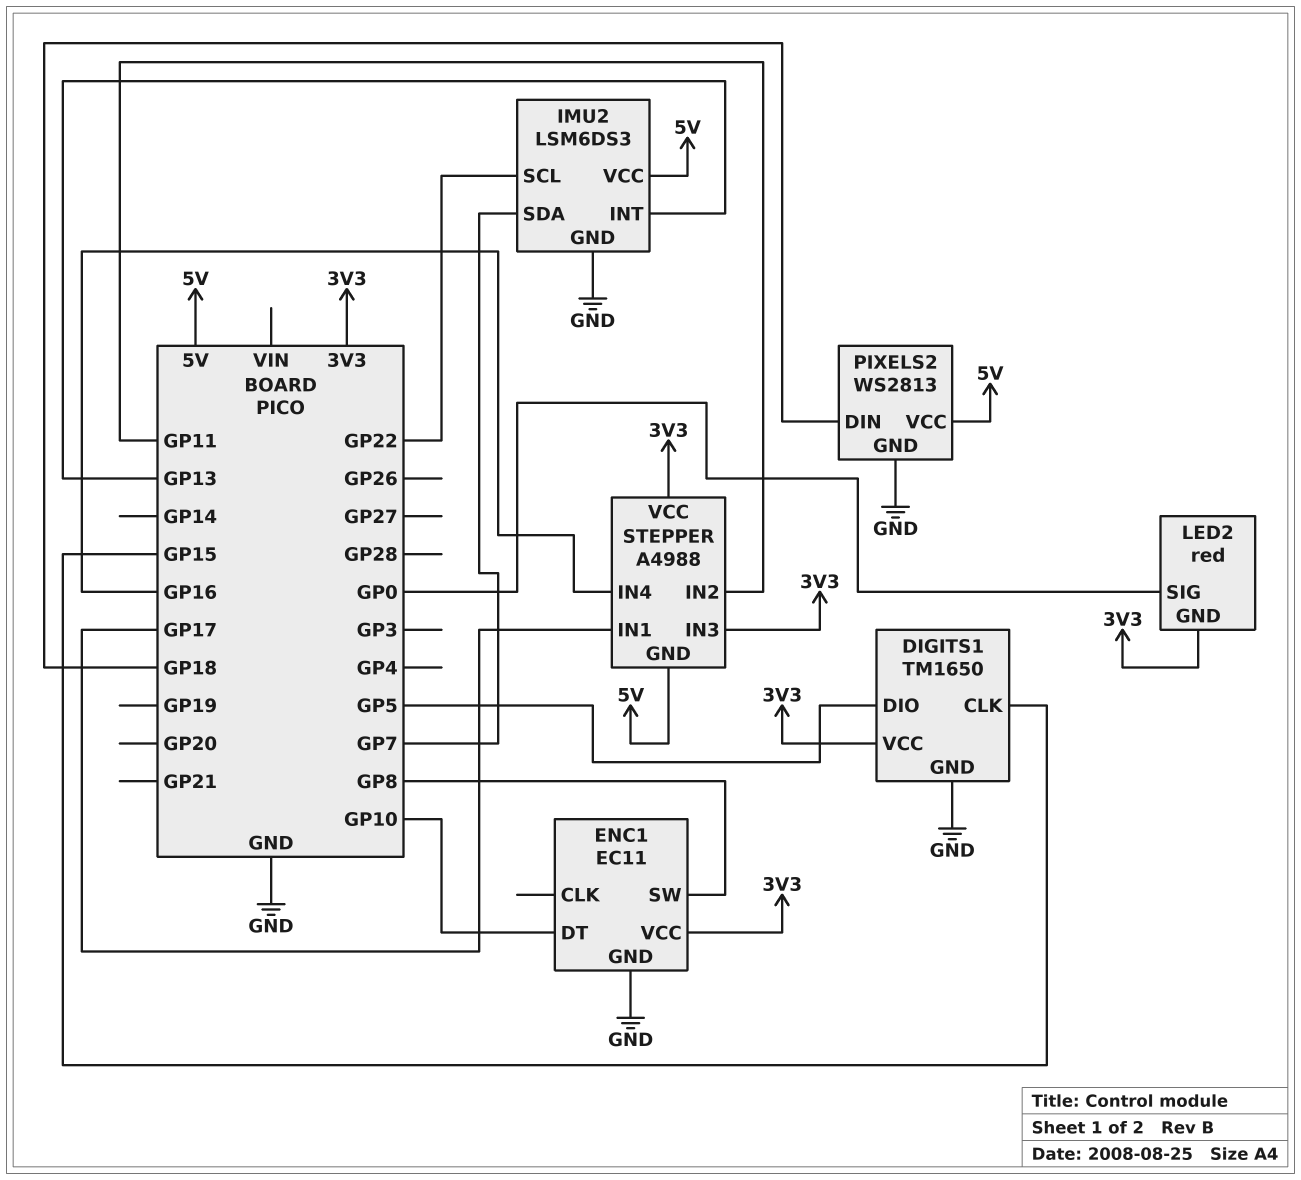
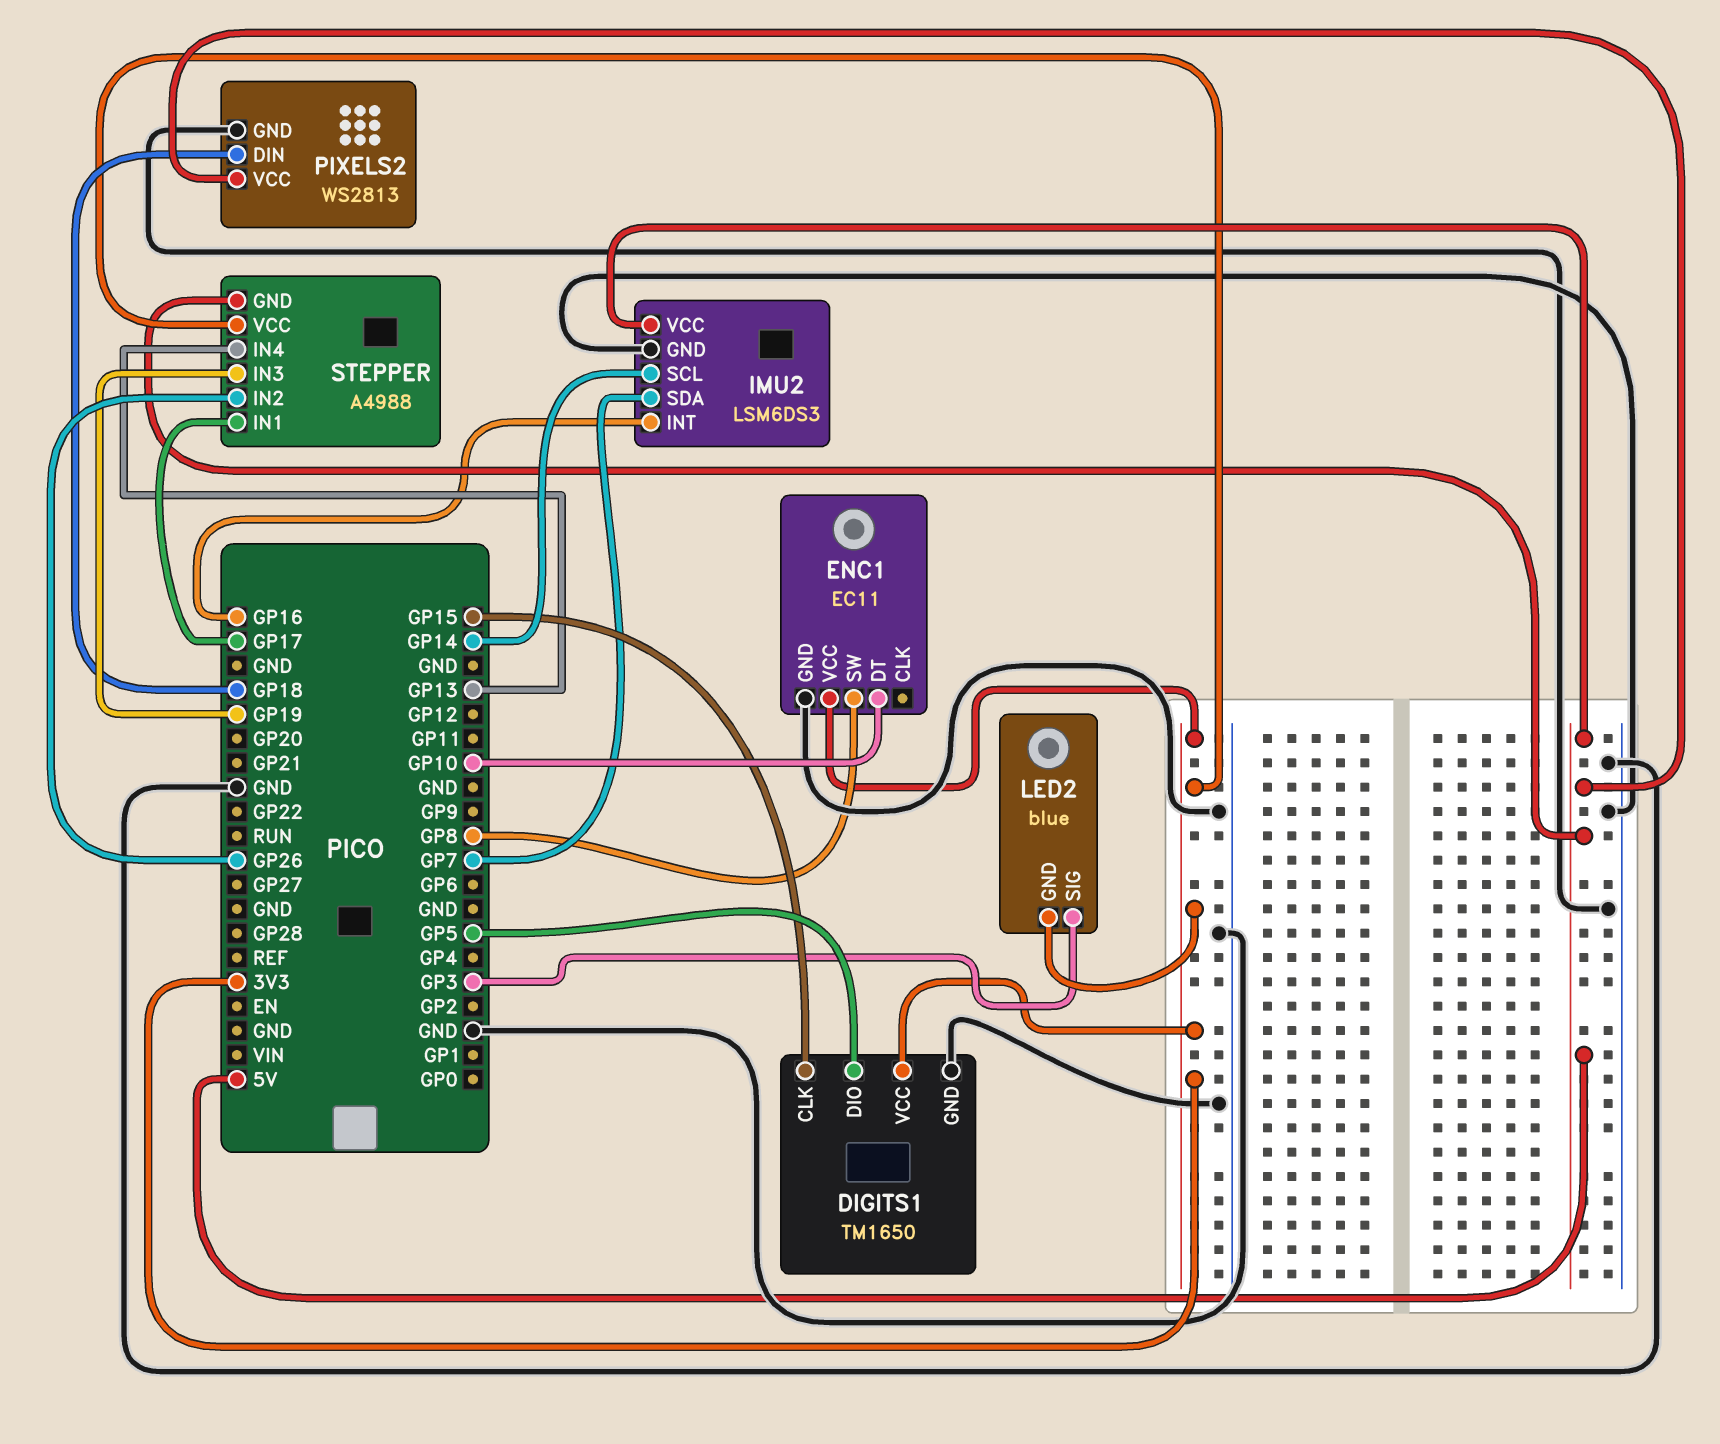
IMU2 pin INT: GP13 -> GP16
IMU2 pin SCL: GP22 -> GP14
LED2: red -> blue
LED2 pin SIG: GP0 -> GP3
STEPPER pin IN2: GP11 -> GP26
STEPPER pin IN3: 3V3 -> GP19
STEPPER pin IN4: GP16 -> GP13

